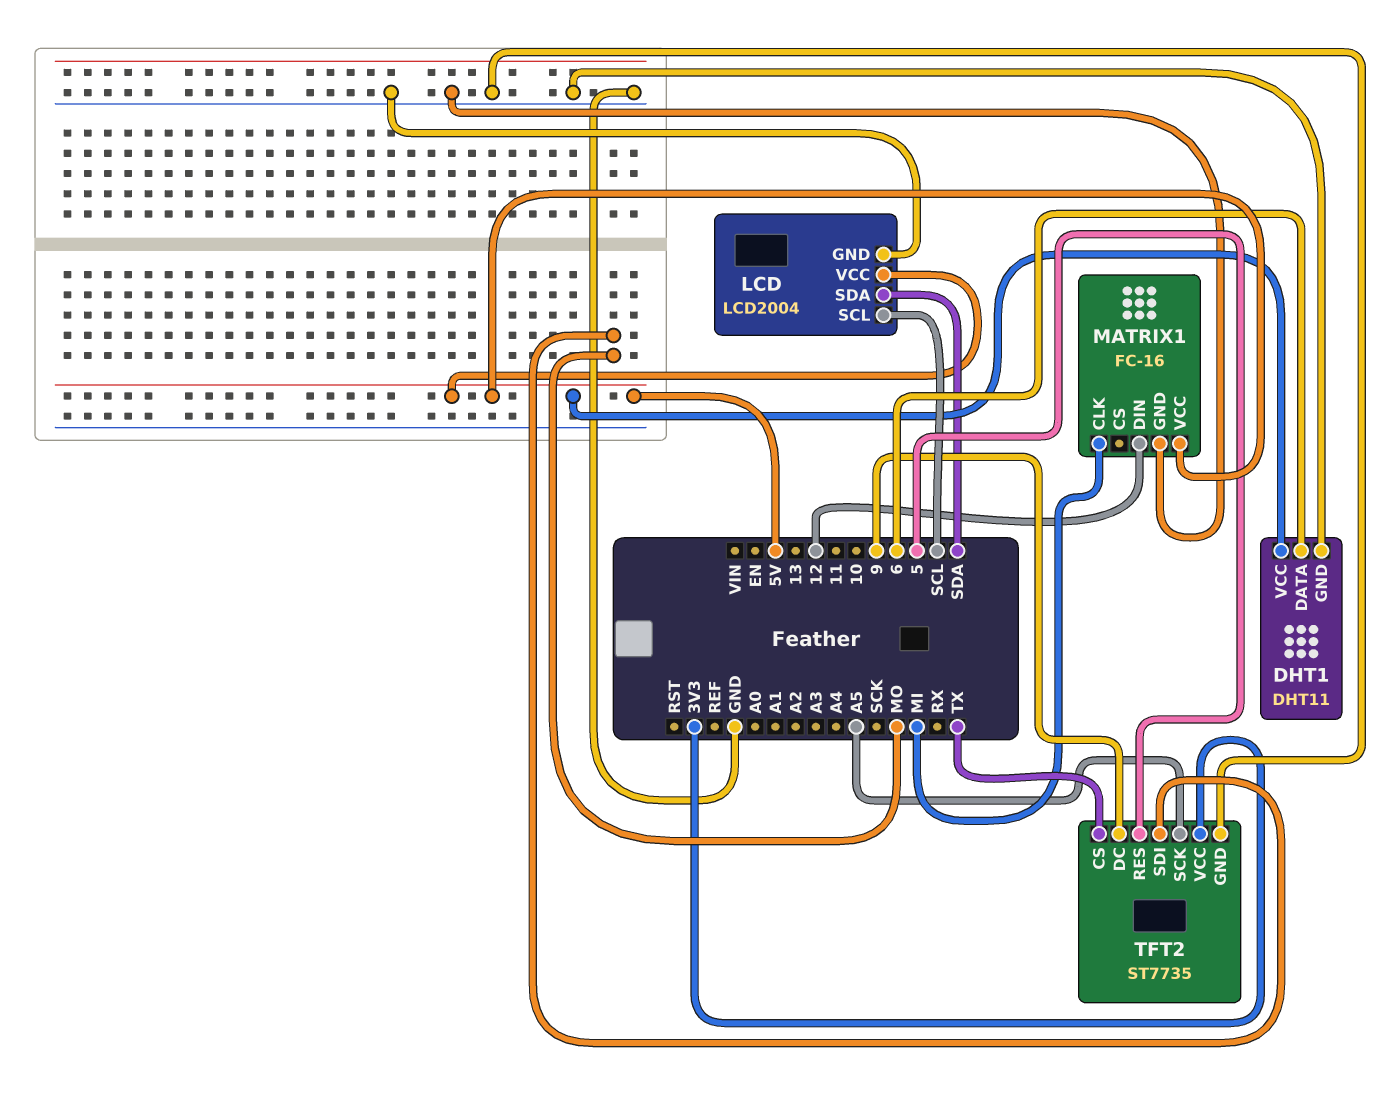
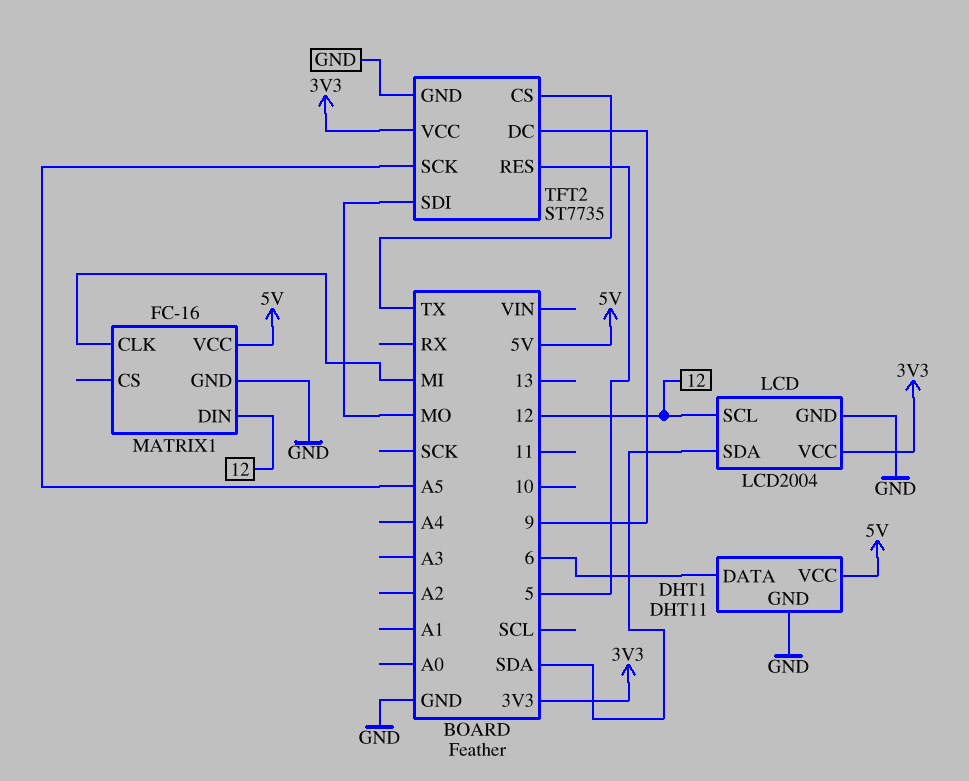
LCD pin SCL: SCL -> 12
LCD pin VCC: 5V -> 3V3

